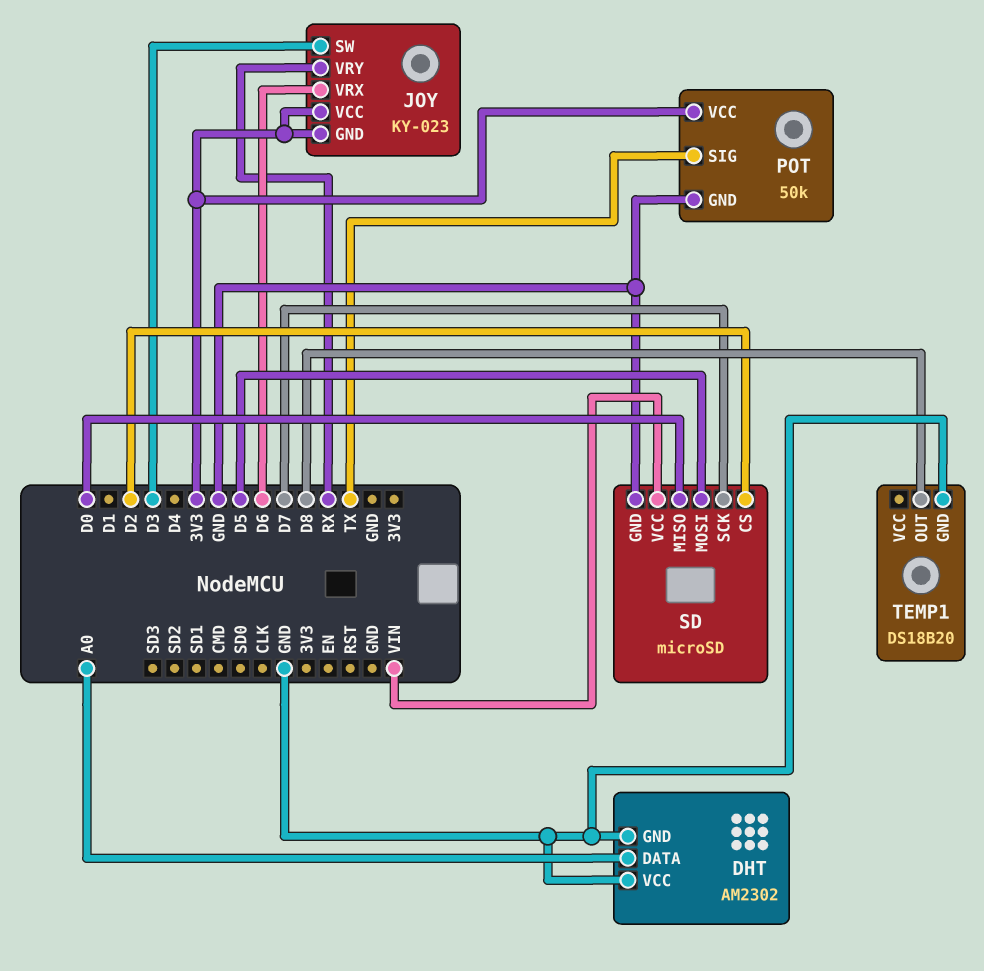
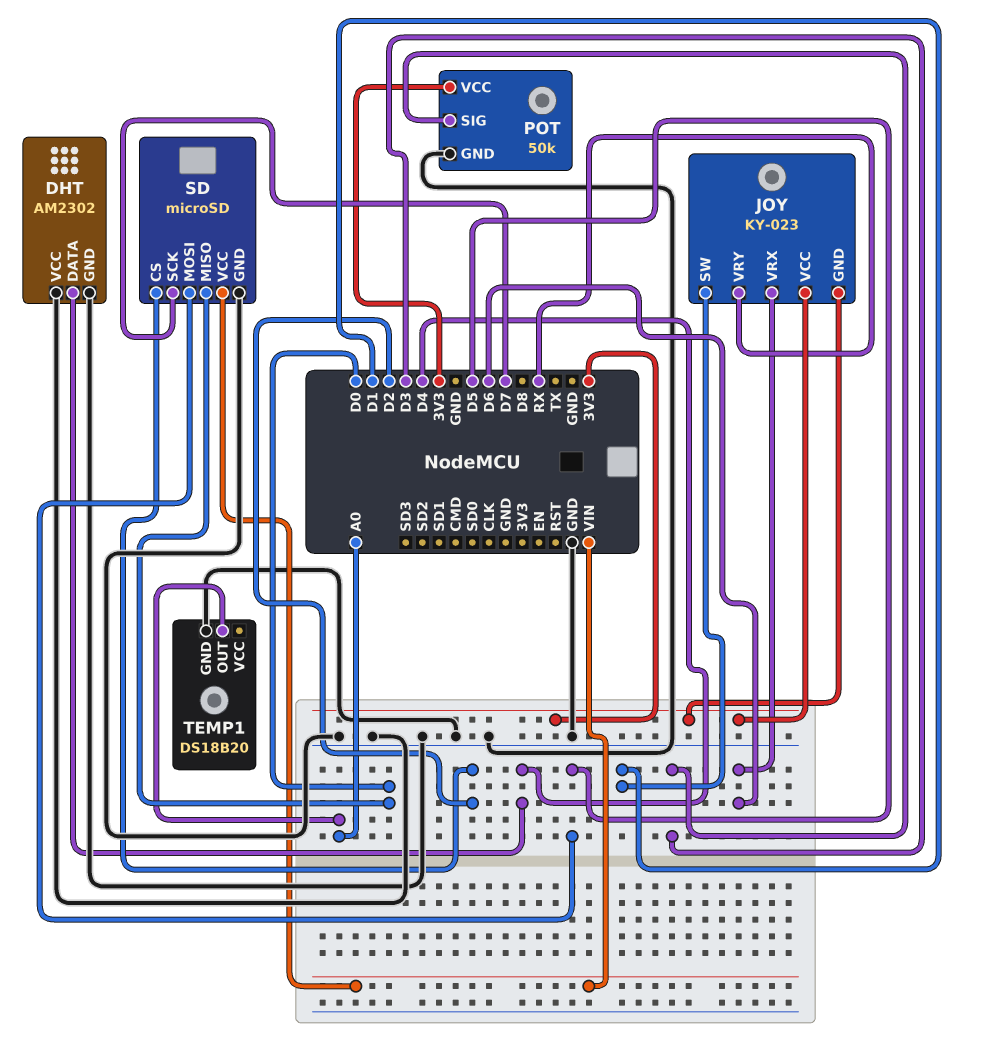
DHT pin DATA: A0 -> D4
JOY pin SW: D3 -> D1
POT pin SIG: TX -> D3
TEMP1 pin OUT: D8 -> A0

